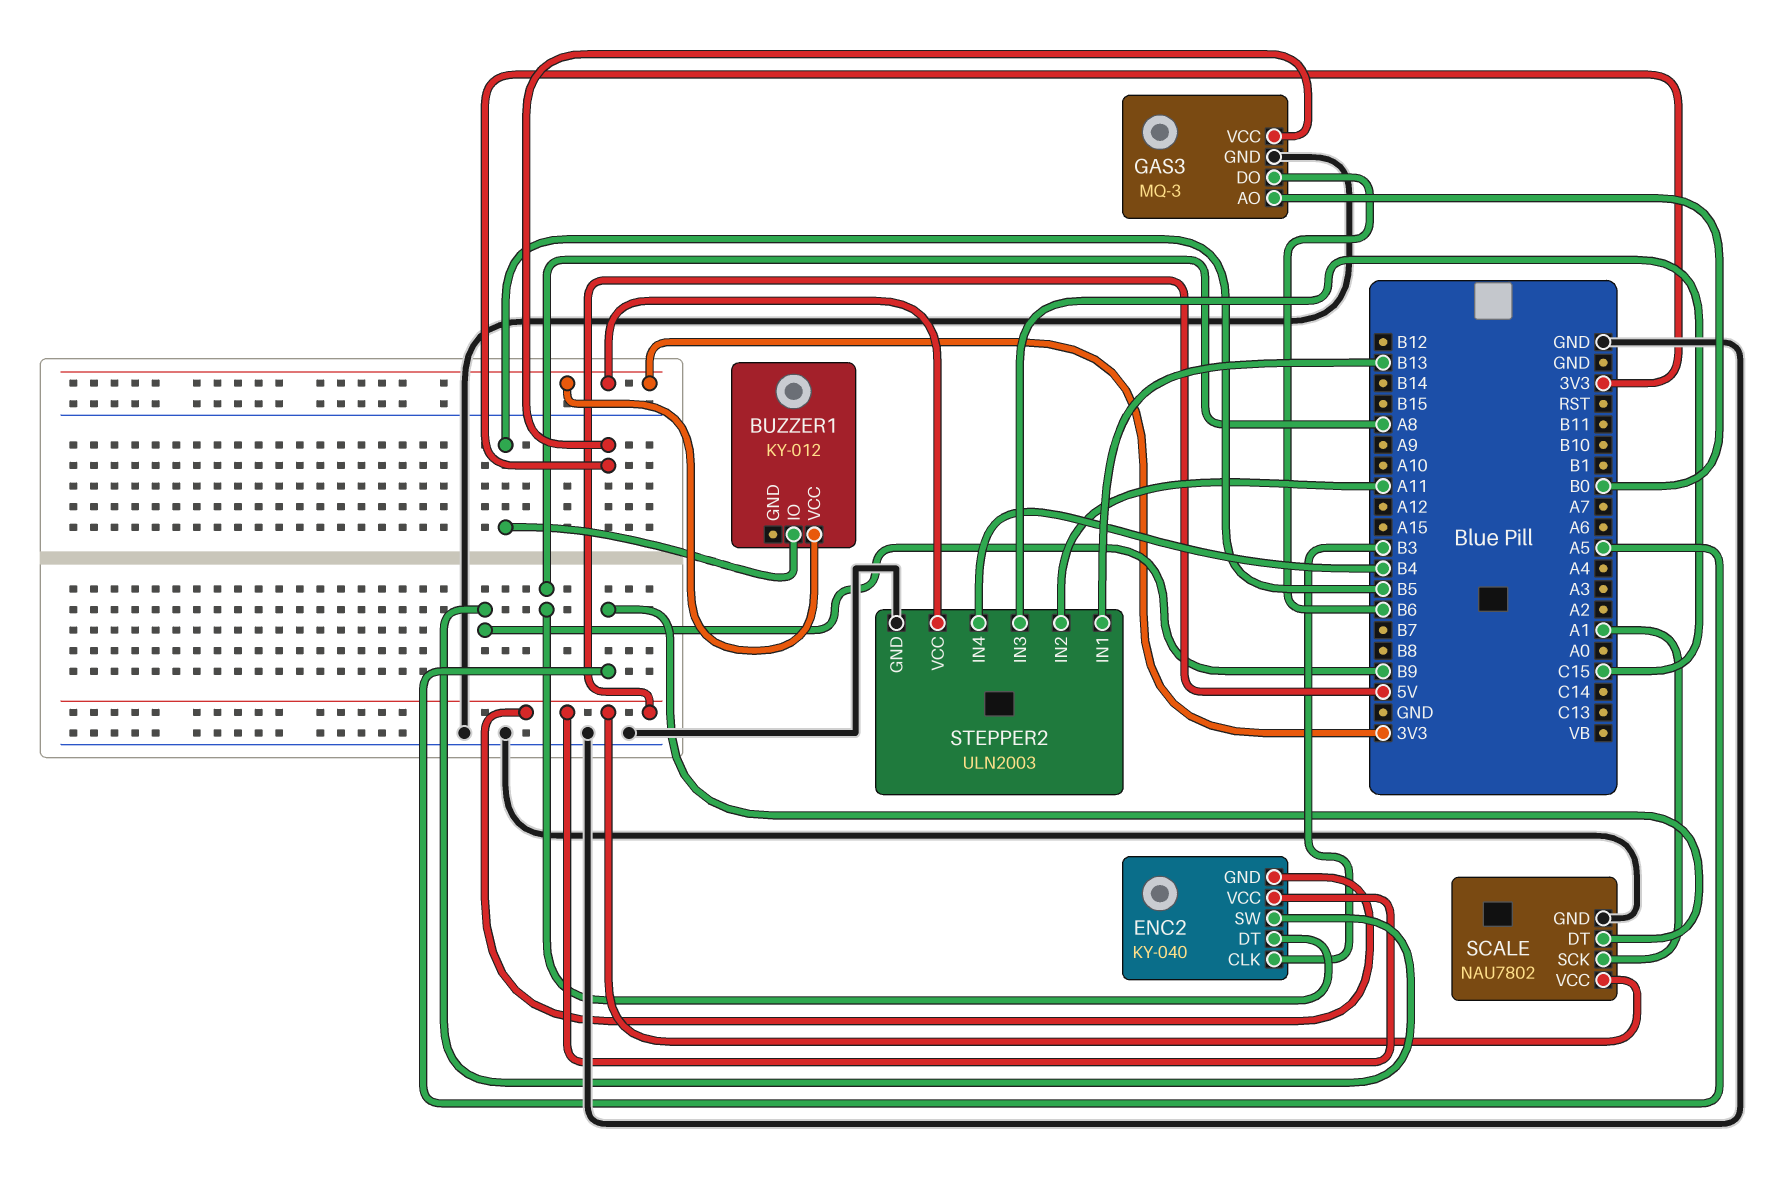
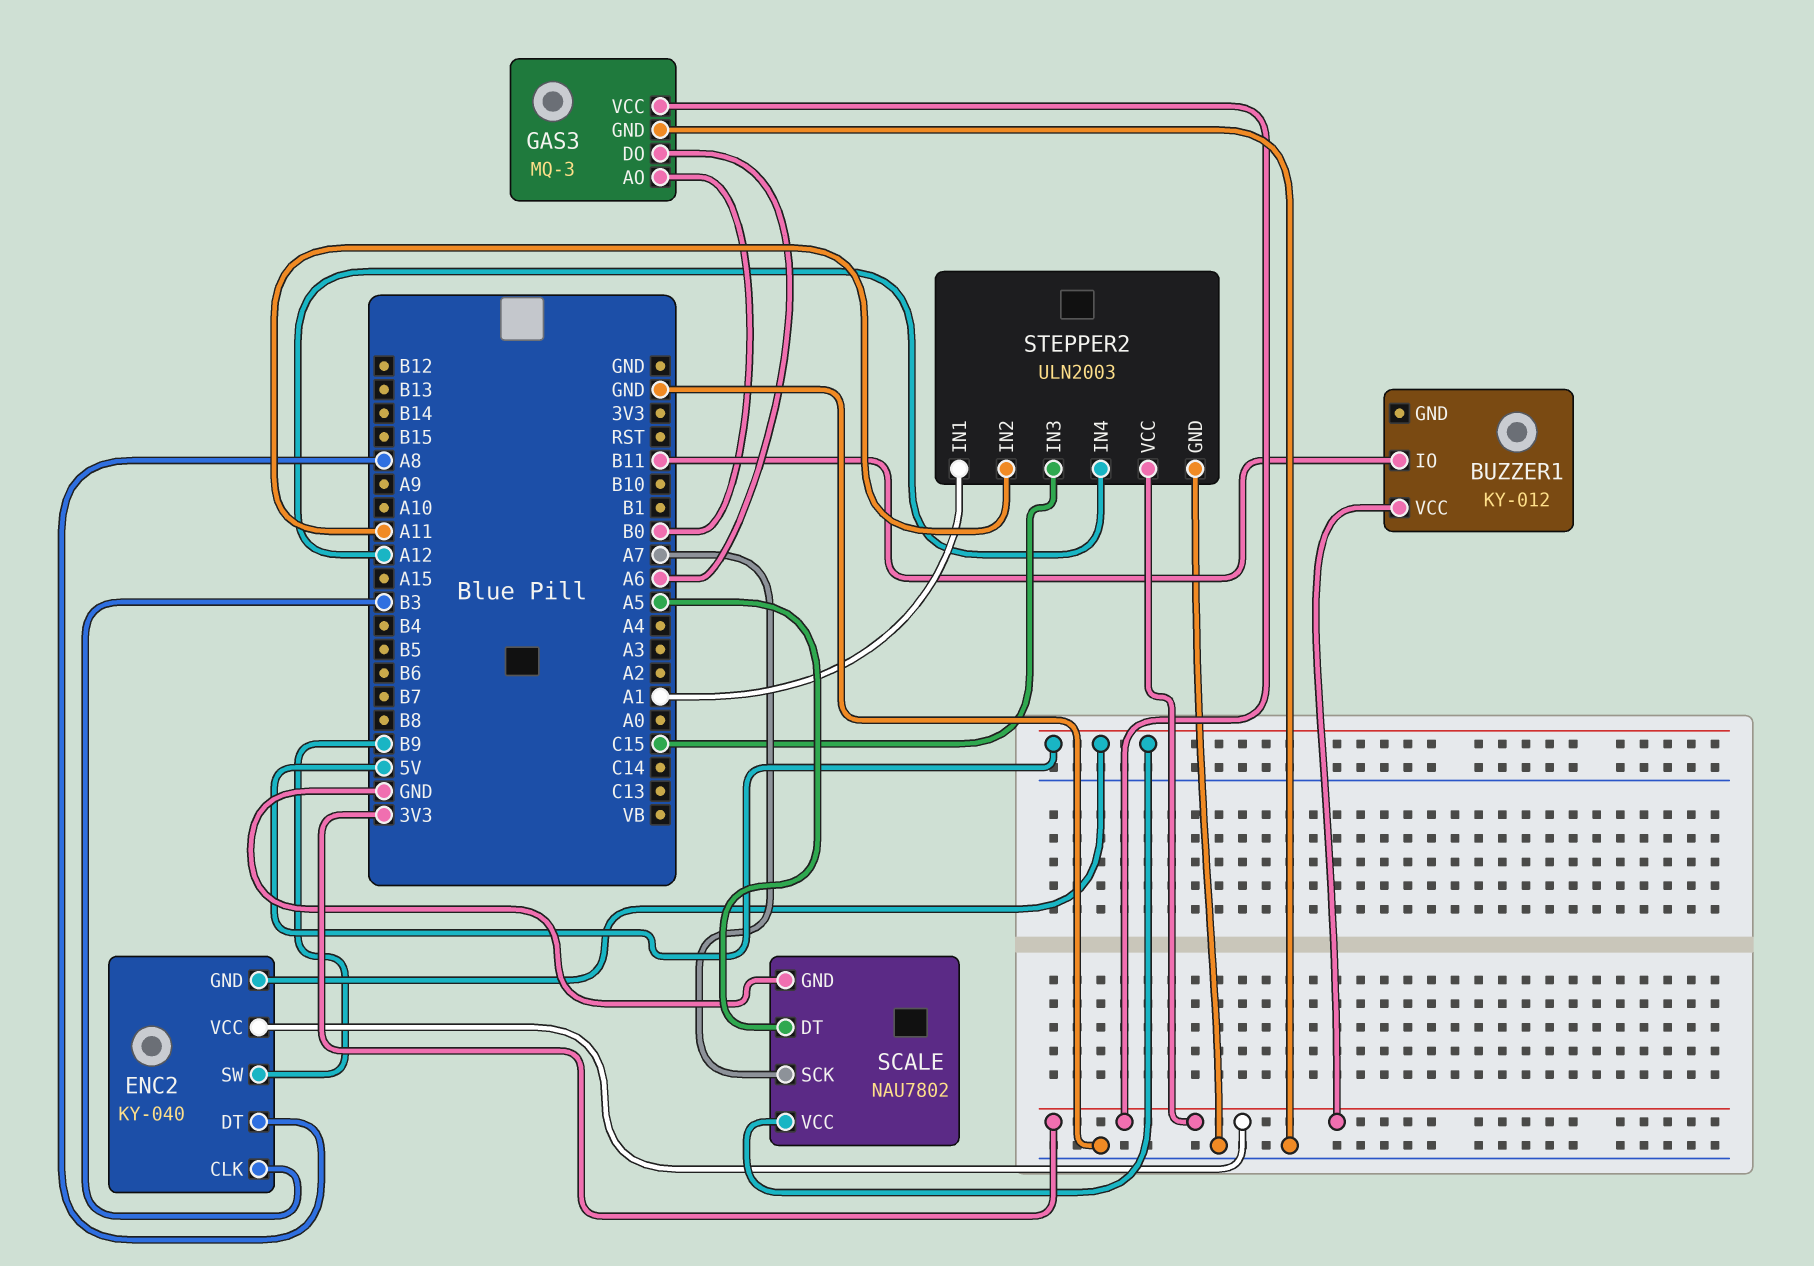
BUZZER1 pin IO: B5 -> B11
ENC2 pin VCC: 5V -> 3V3
GAS3 pin DO: B6 -> A6
SCALE pin SCK: A1 -> A7
STEPPER2 pin IN1: B13 -> A1
STEPPER2 pin IN4: B4 -> A12

